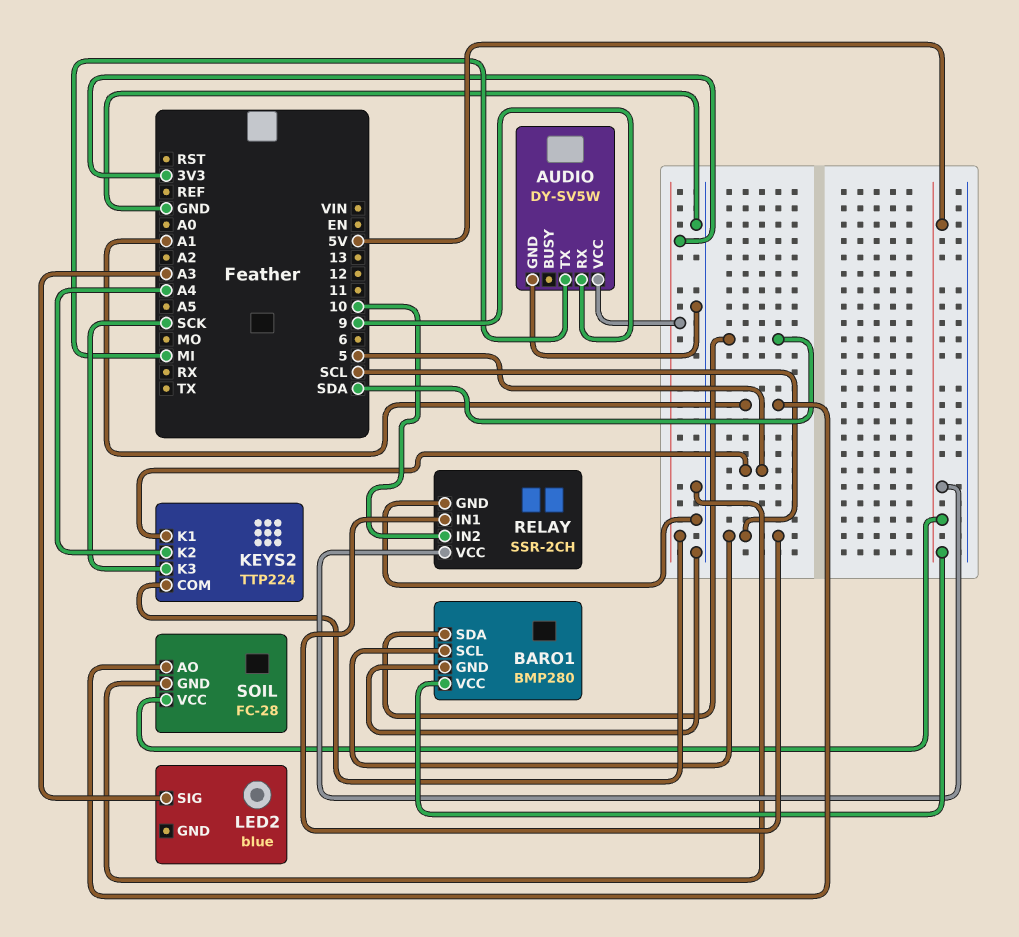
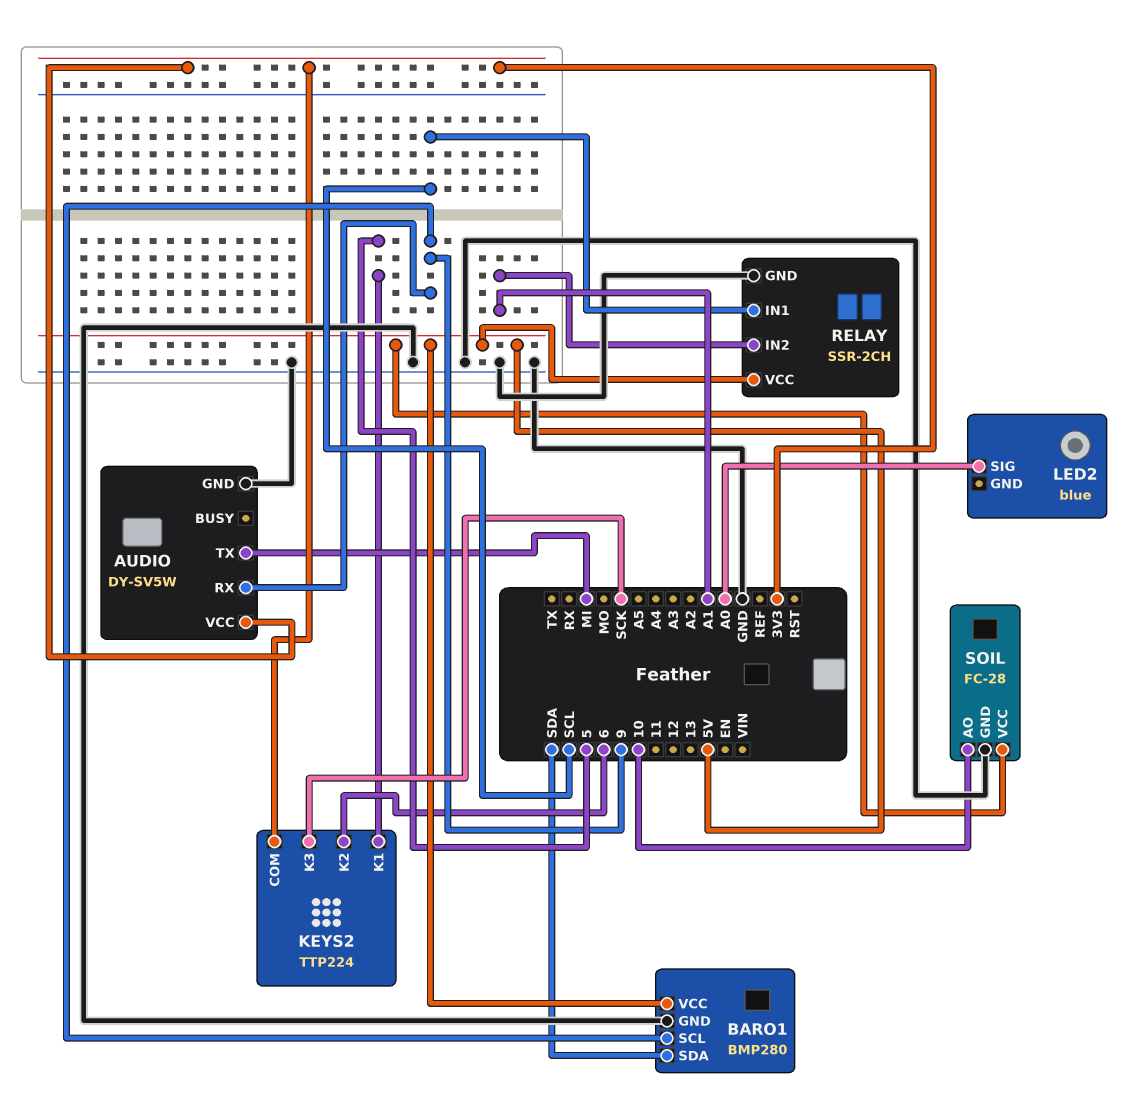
BARO1 pin SCL: SCL -> 9
KEYS2 pin K2: A4 -> 6
LED2 pin SIG: A3 -> A0
RELAY pin IN2: 10 -> A1
SOIL pin AO: A1 -> 10

